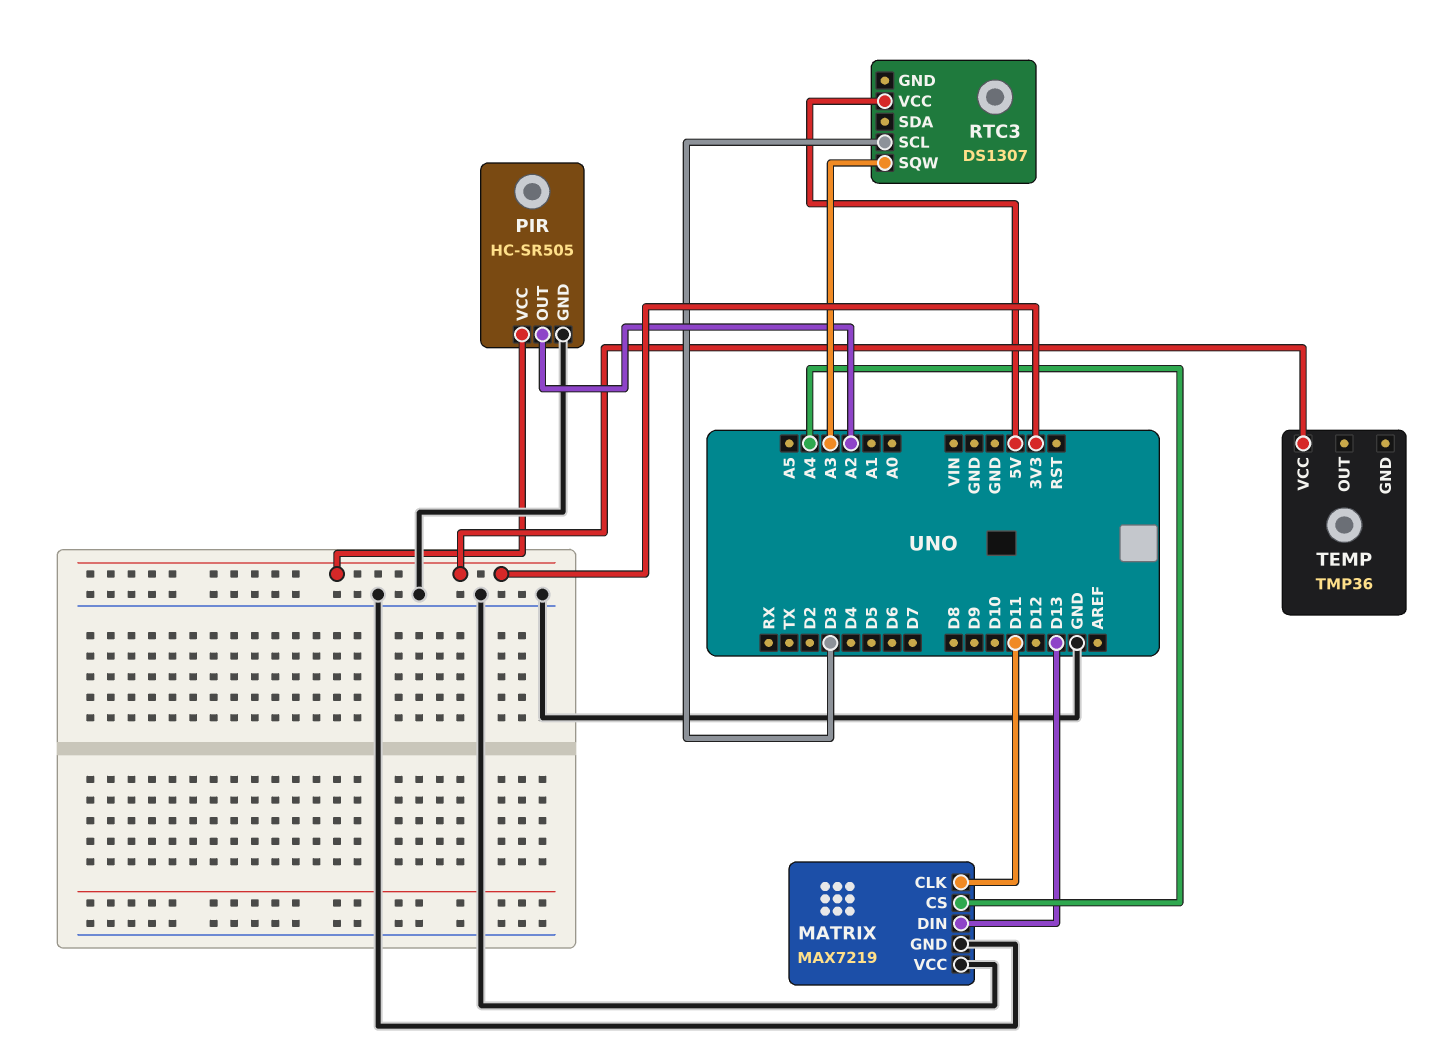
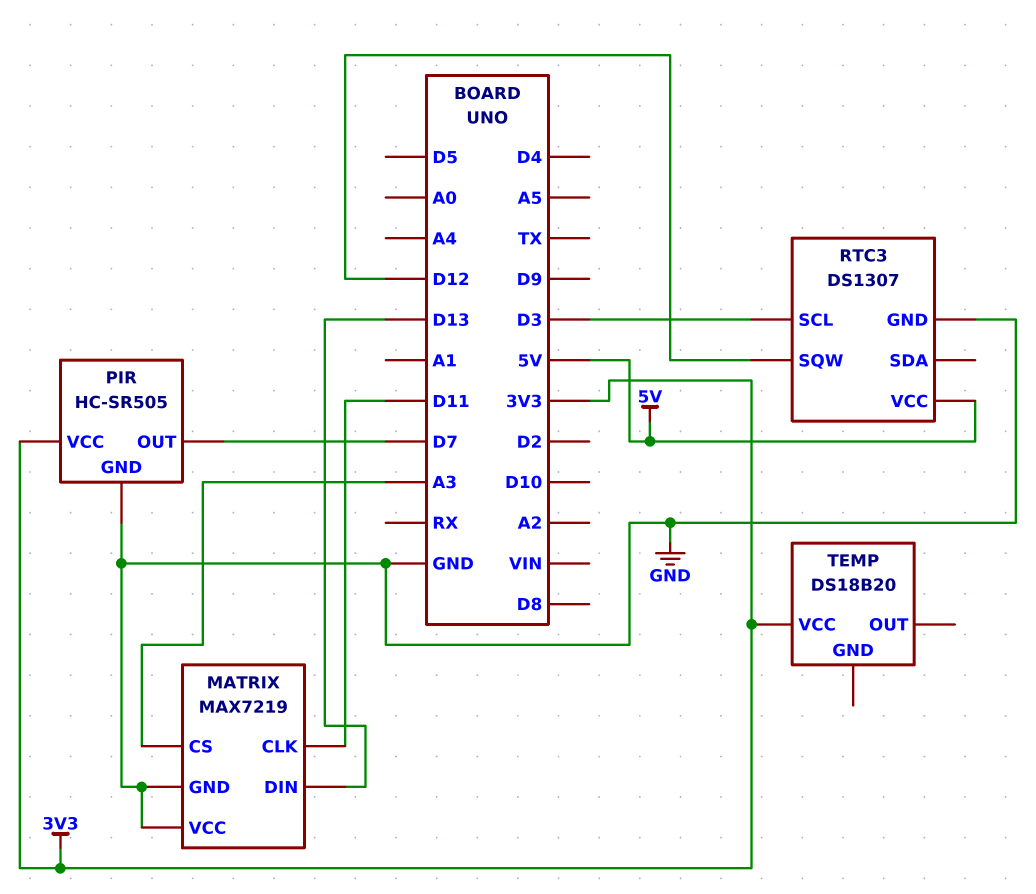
MATRIX pin CS: A4 -> A3
PIR pin OUT: A2 -> D7
RTC3 pin GND: none -> GND
RTC3 pin SQW: A3 -> D12
TEMP: TMP36 -> DS18B20

